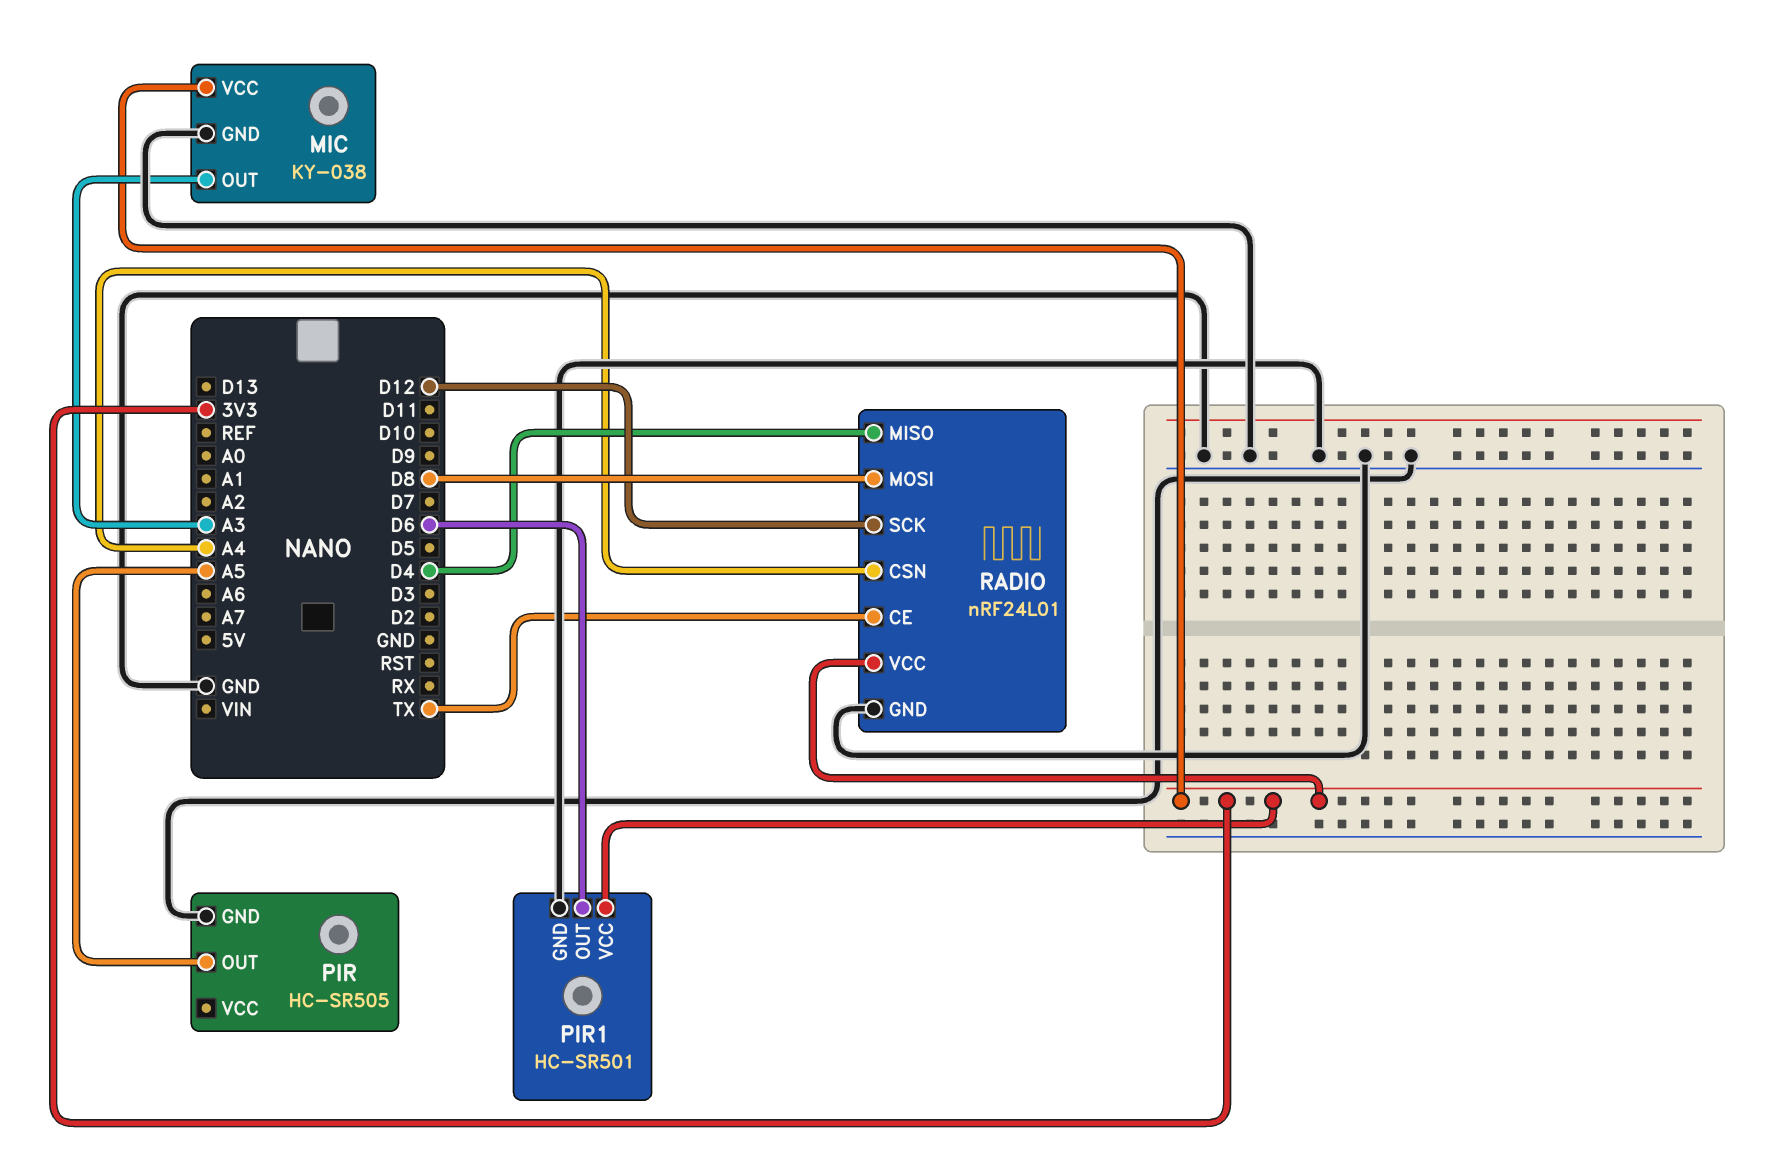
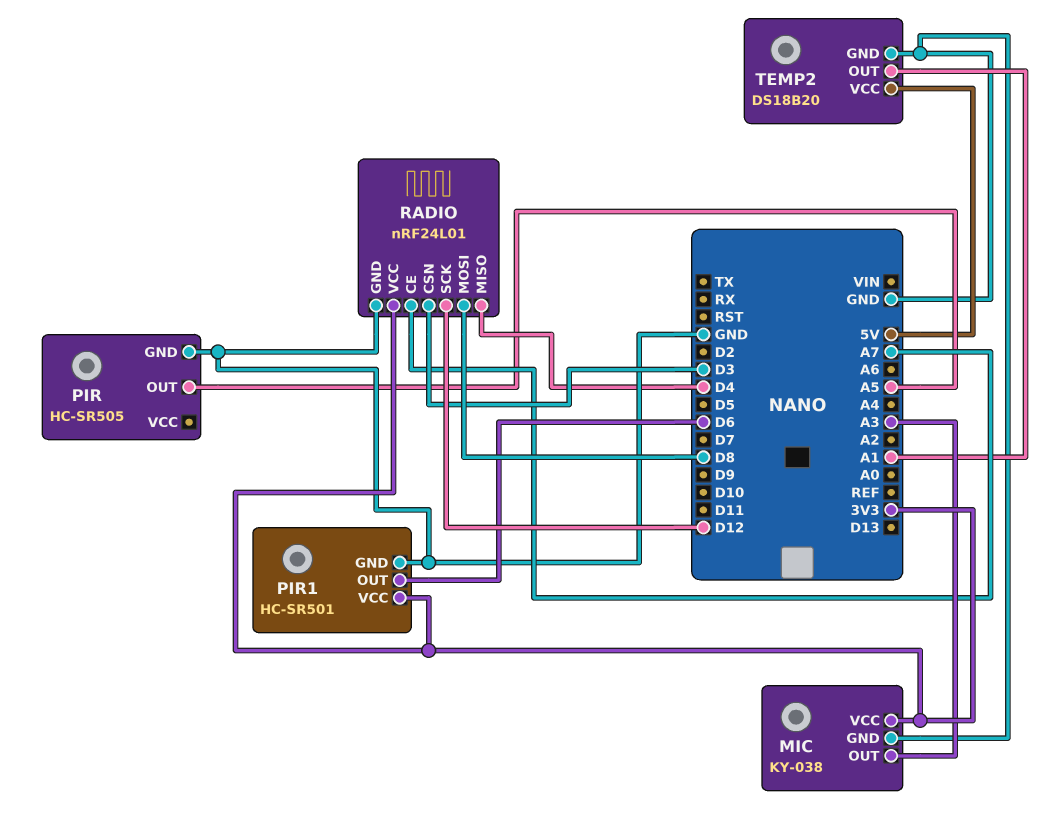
RADIO pin CE: TX -> A7
RADIO pin CSN: A4 -> D3
TEMP2: none -> DS18B20
TEMP2 pin GND: none -> GND
TEMP2 pin OUT: none -> A1
TEMP2 pin VCC: none -> 5V

